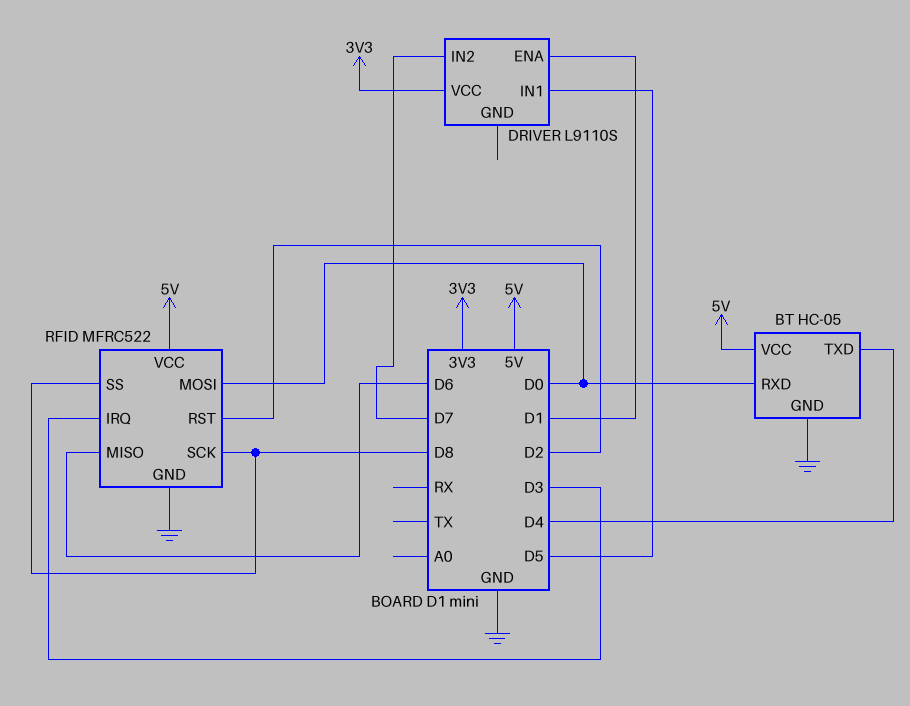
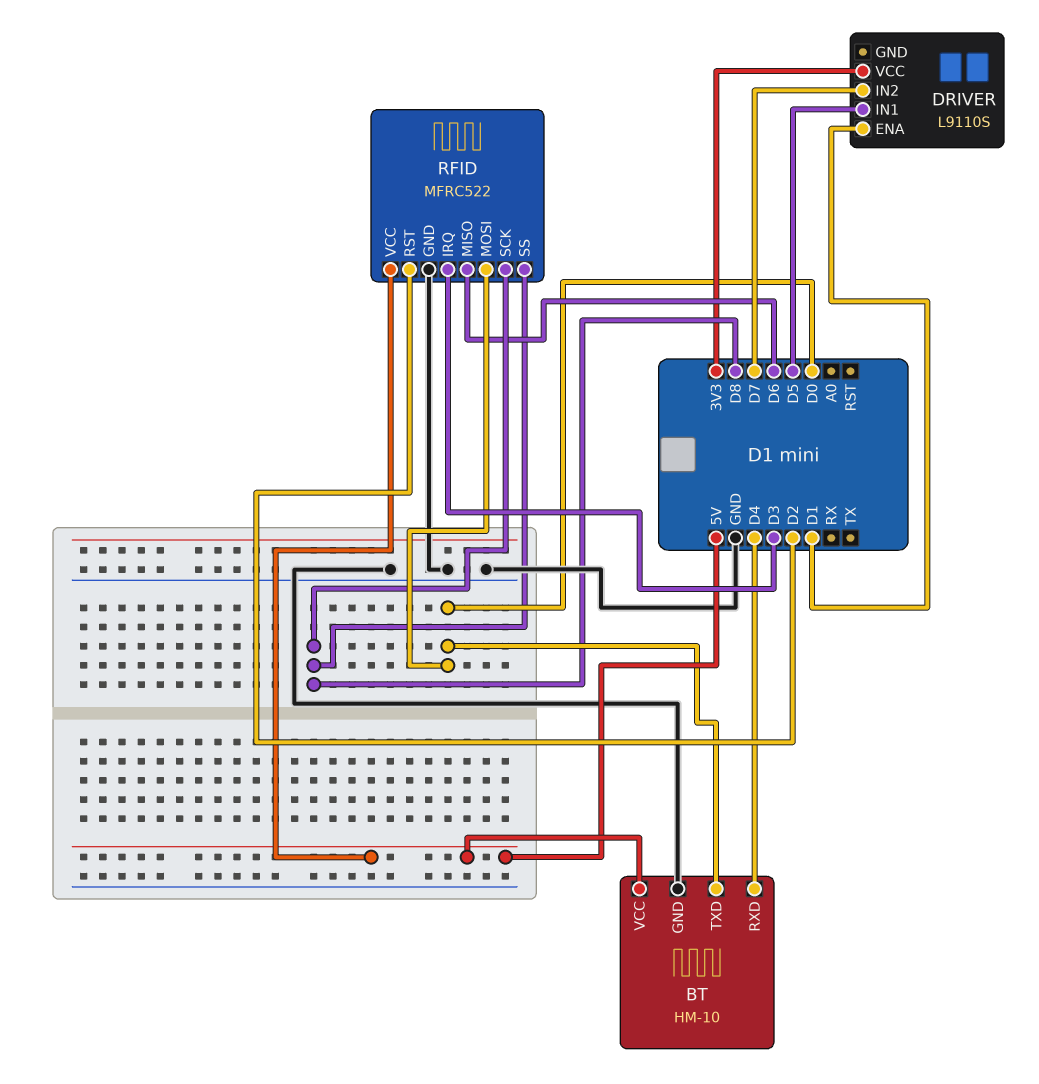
BT: HC-05 -> HM-10
BT pin RXD: D0 -> D4
BT pin TXD: D4 -> D0

